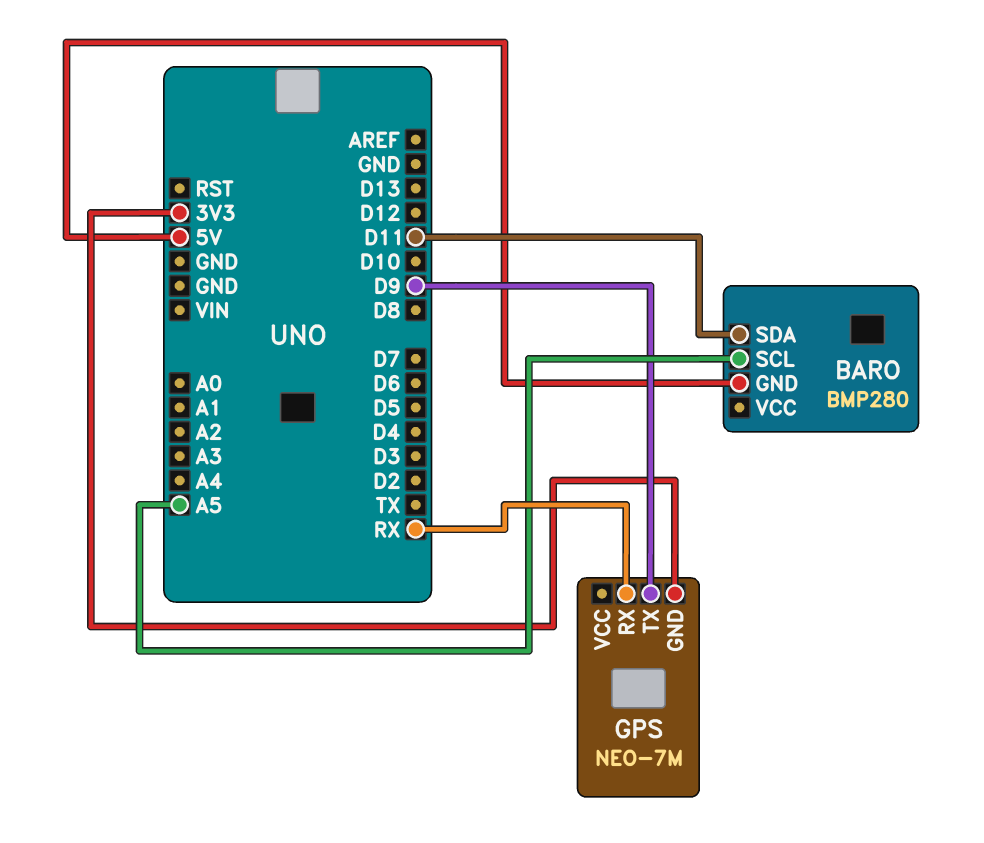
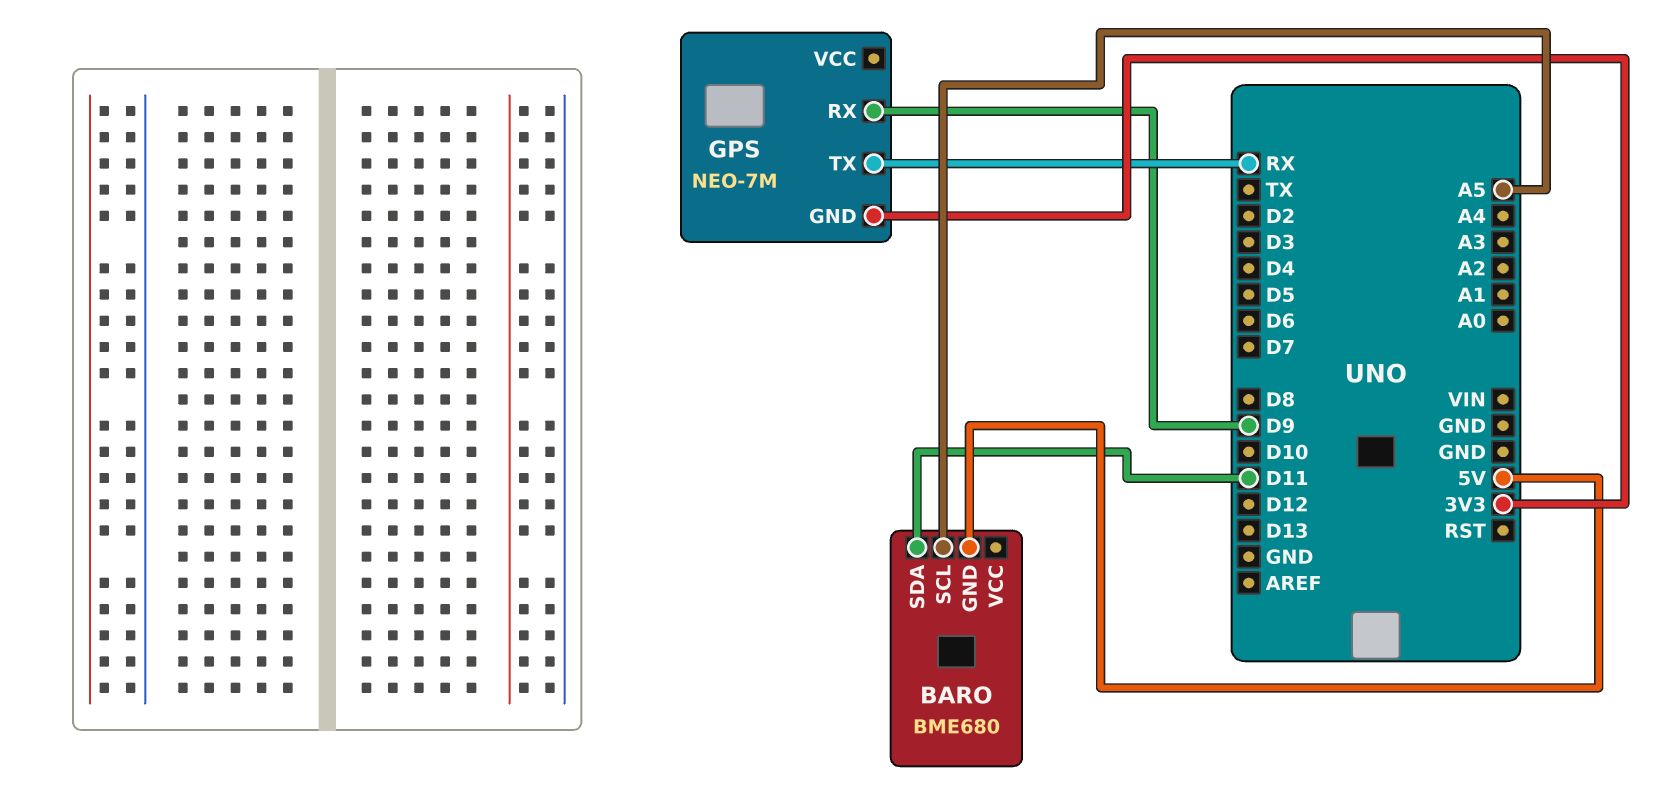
BARO: BMP280 -> BME680
GPS pin RX: RX -> D9
GPS pin TX: D9 -> RX

